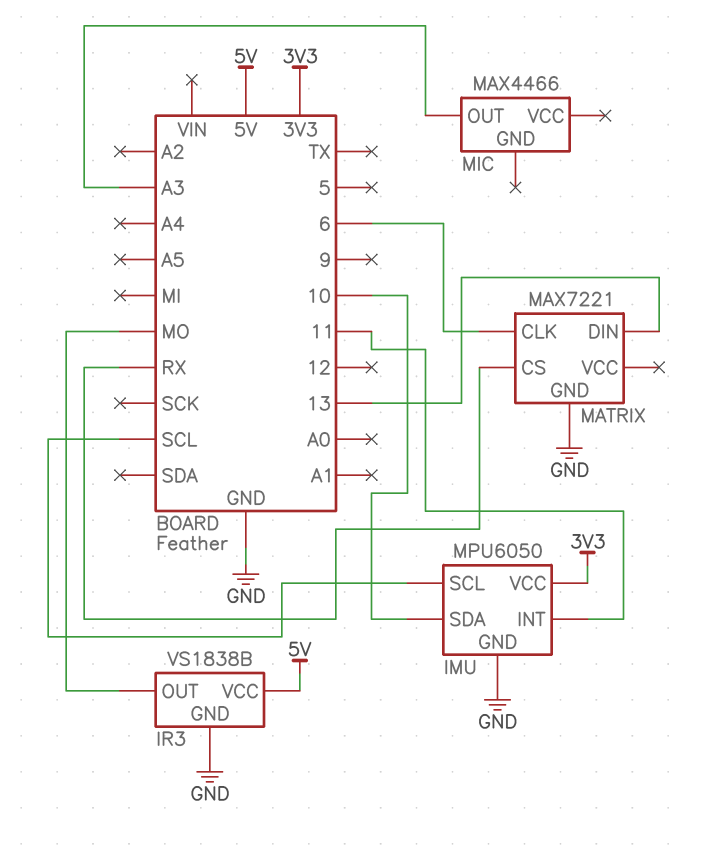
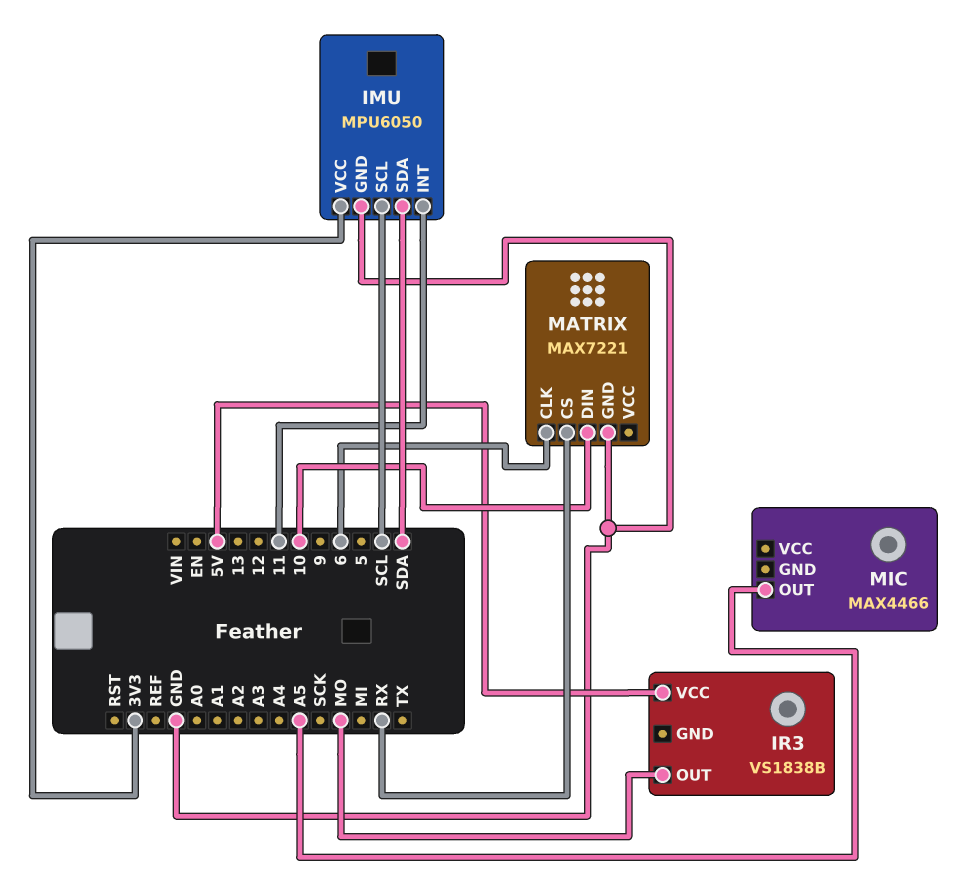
IMU pin SDA: 10 -> SDA
IR3 pin GND: GND -> none
MATRIX pin DIN: 13 -> 10
MIC pin OUT: A3 -> A5

